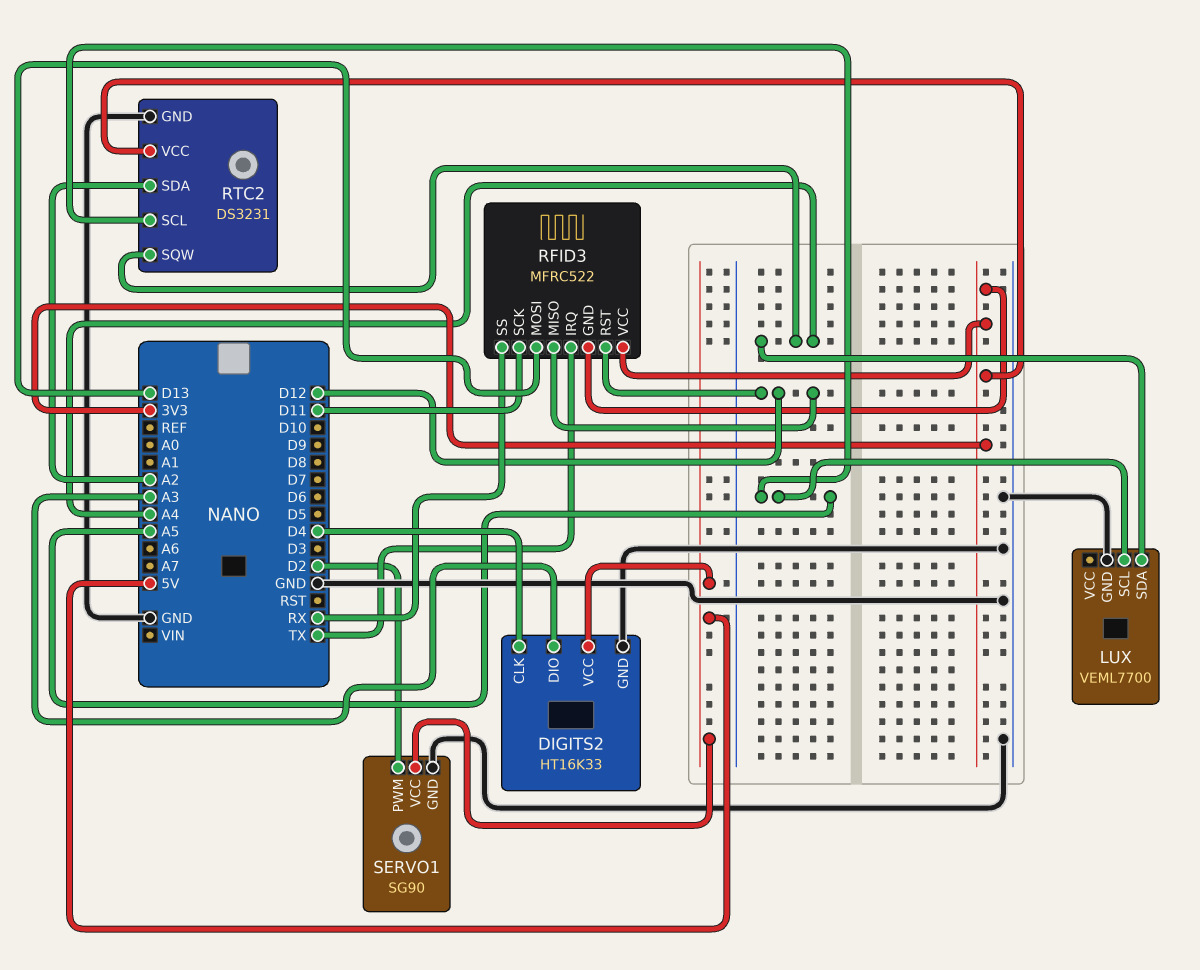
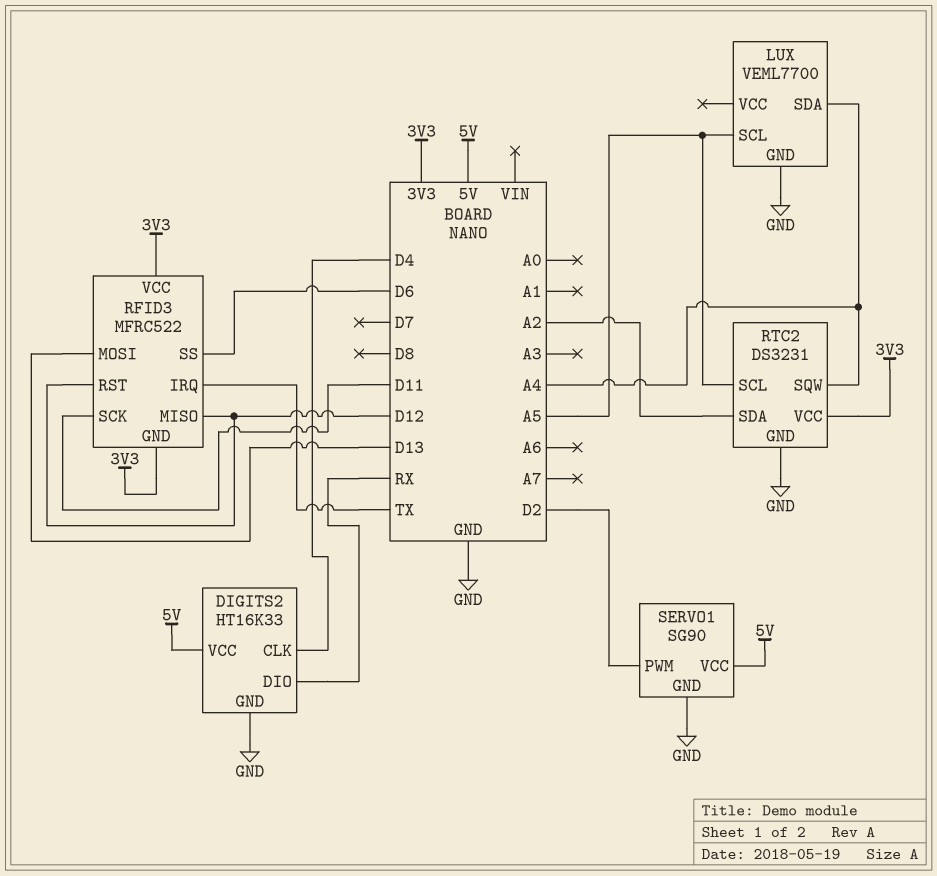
DIGITS2 pin DIO: A3 -> RX
RFID3 pin SS: RX -> D6

